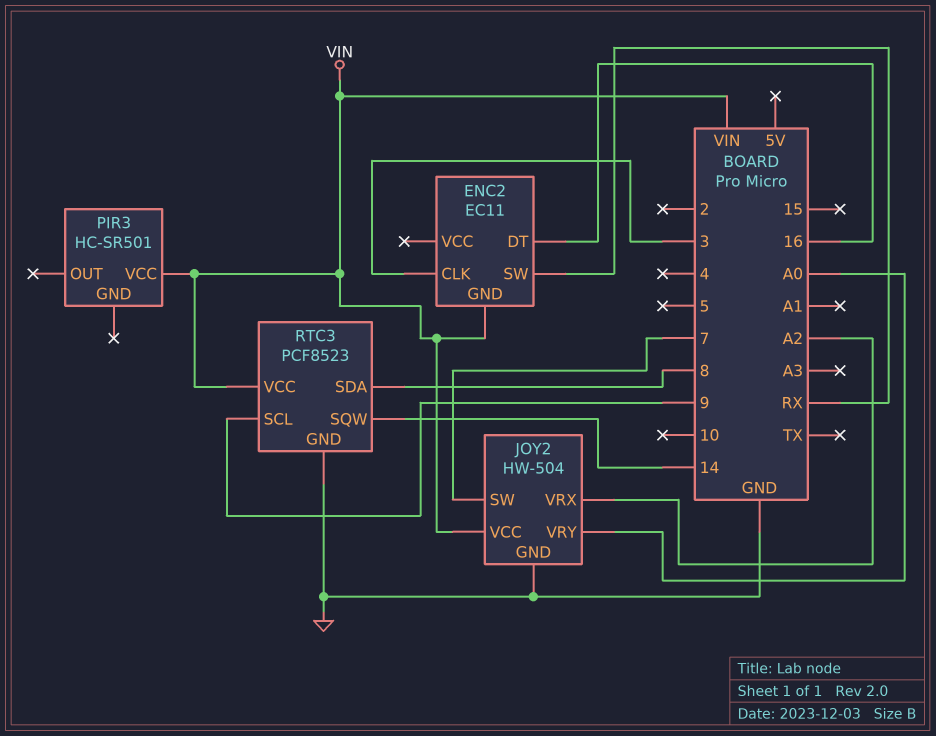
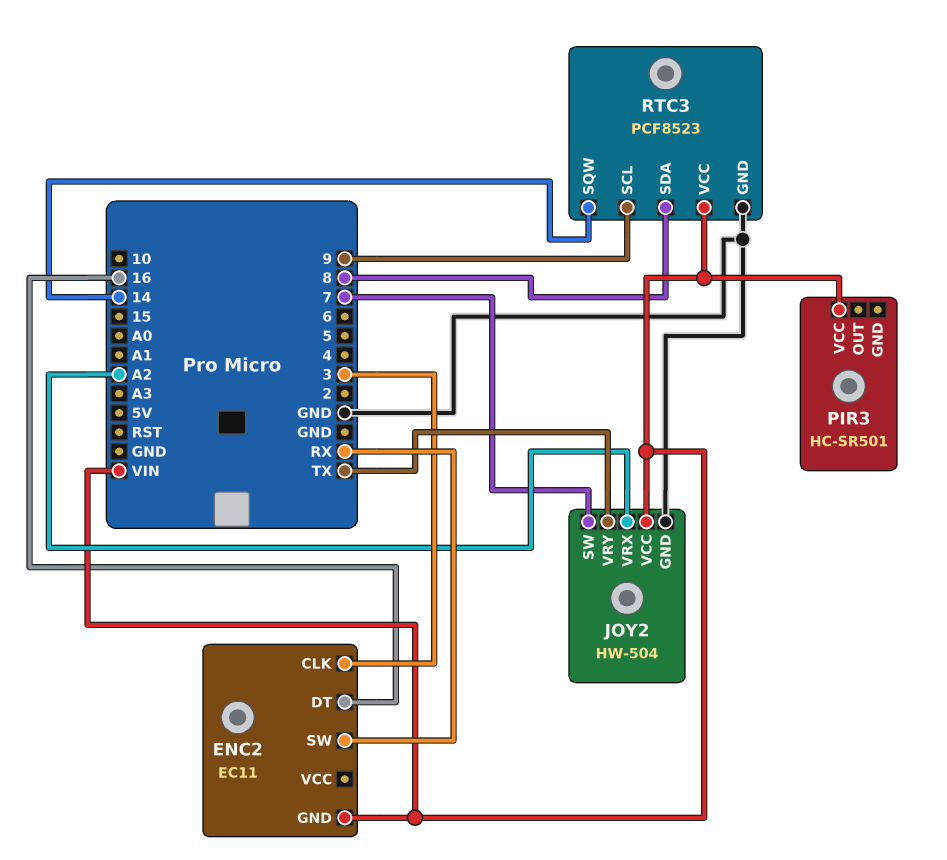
JOY2 pin VRY: A0 -> TX

